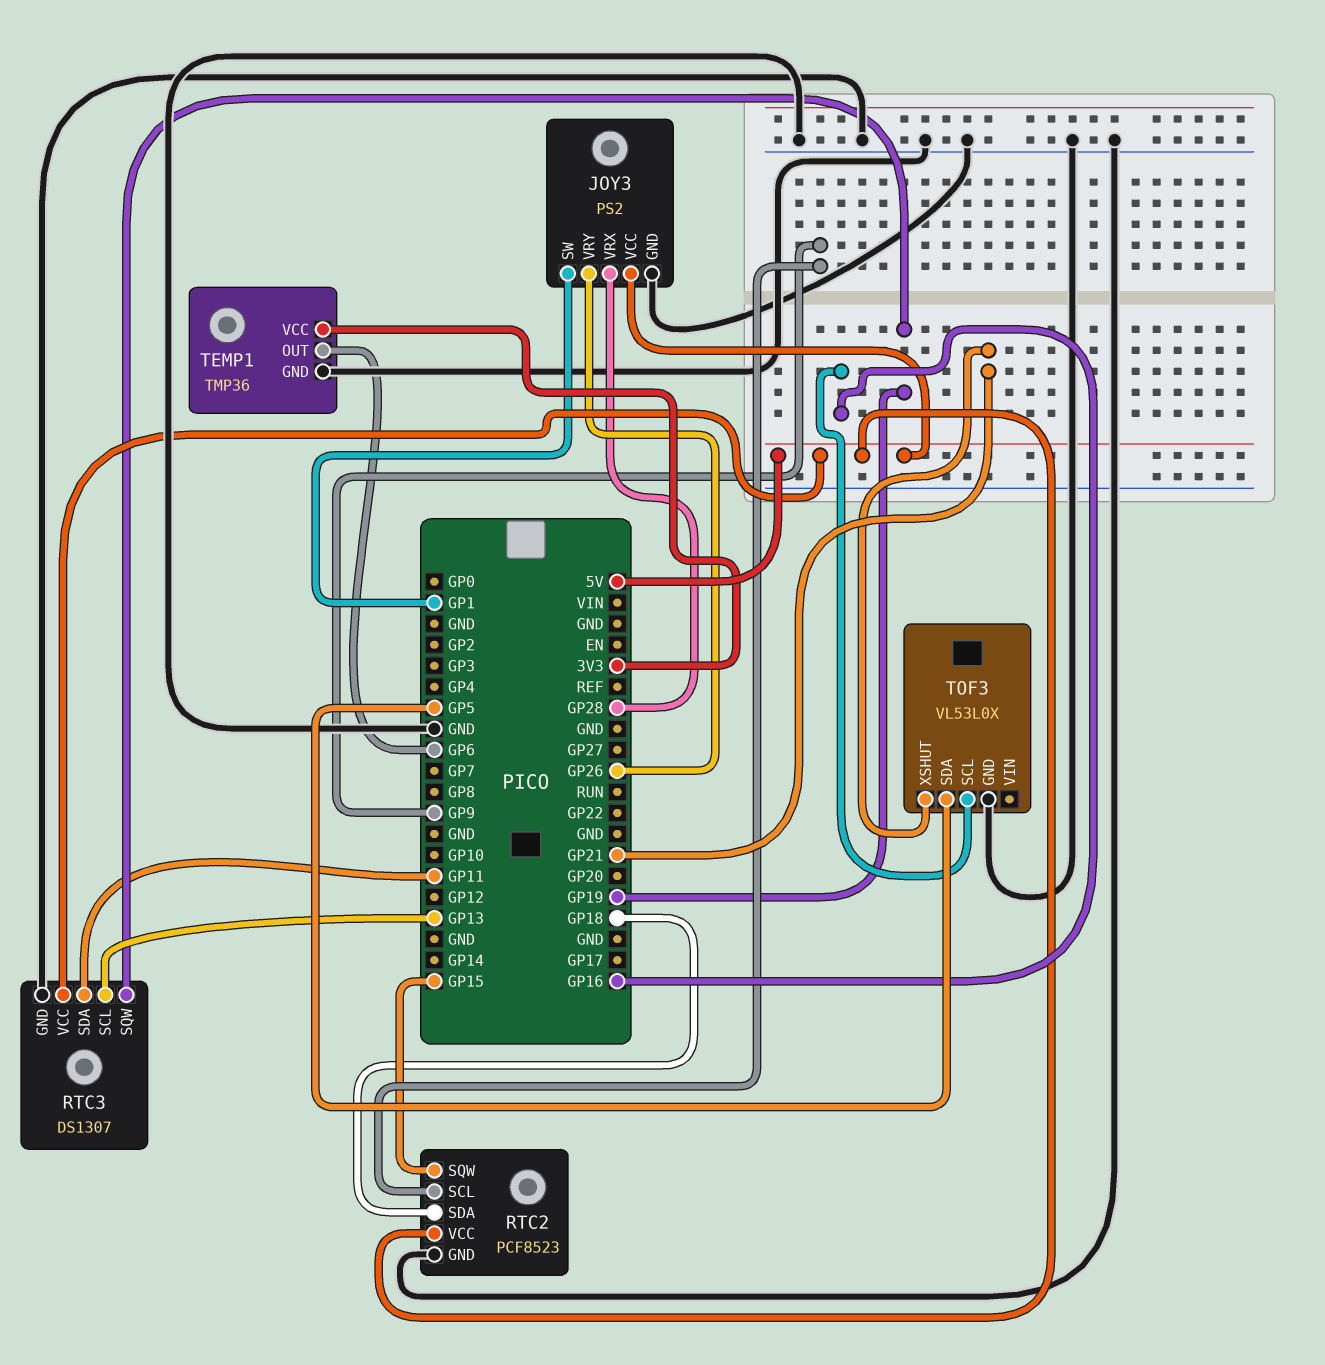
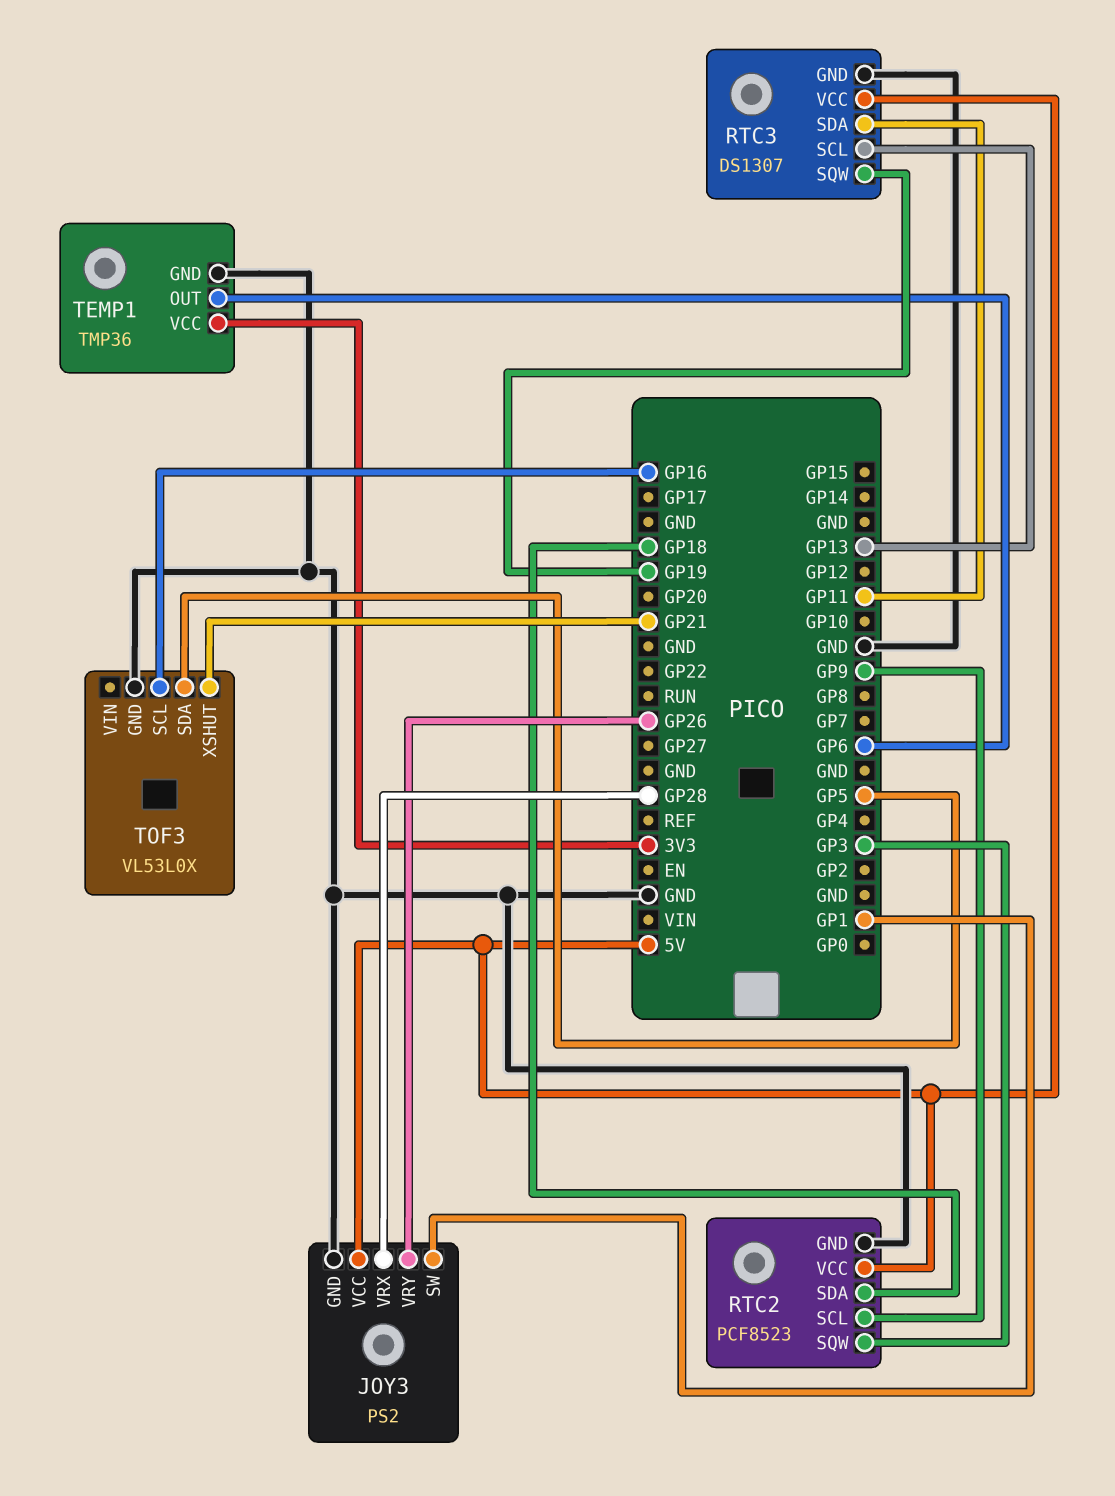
RTC2 pin SQW: GP15 -> GP3

